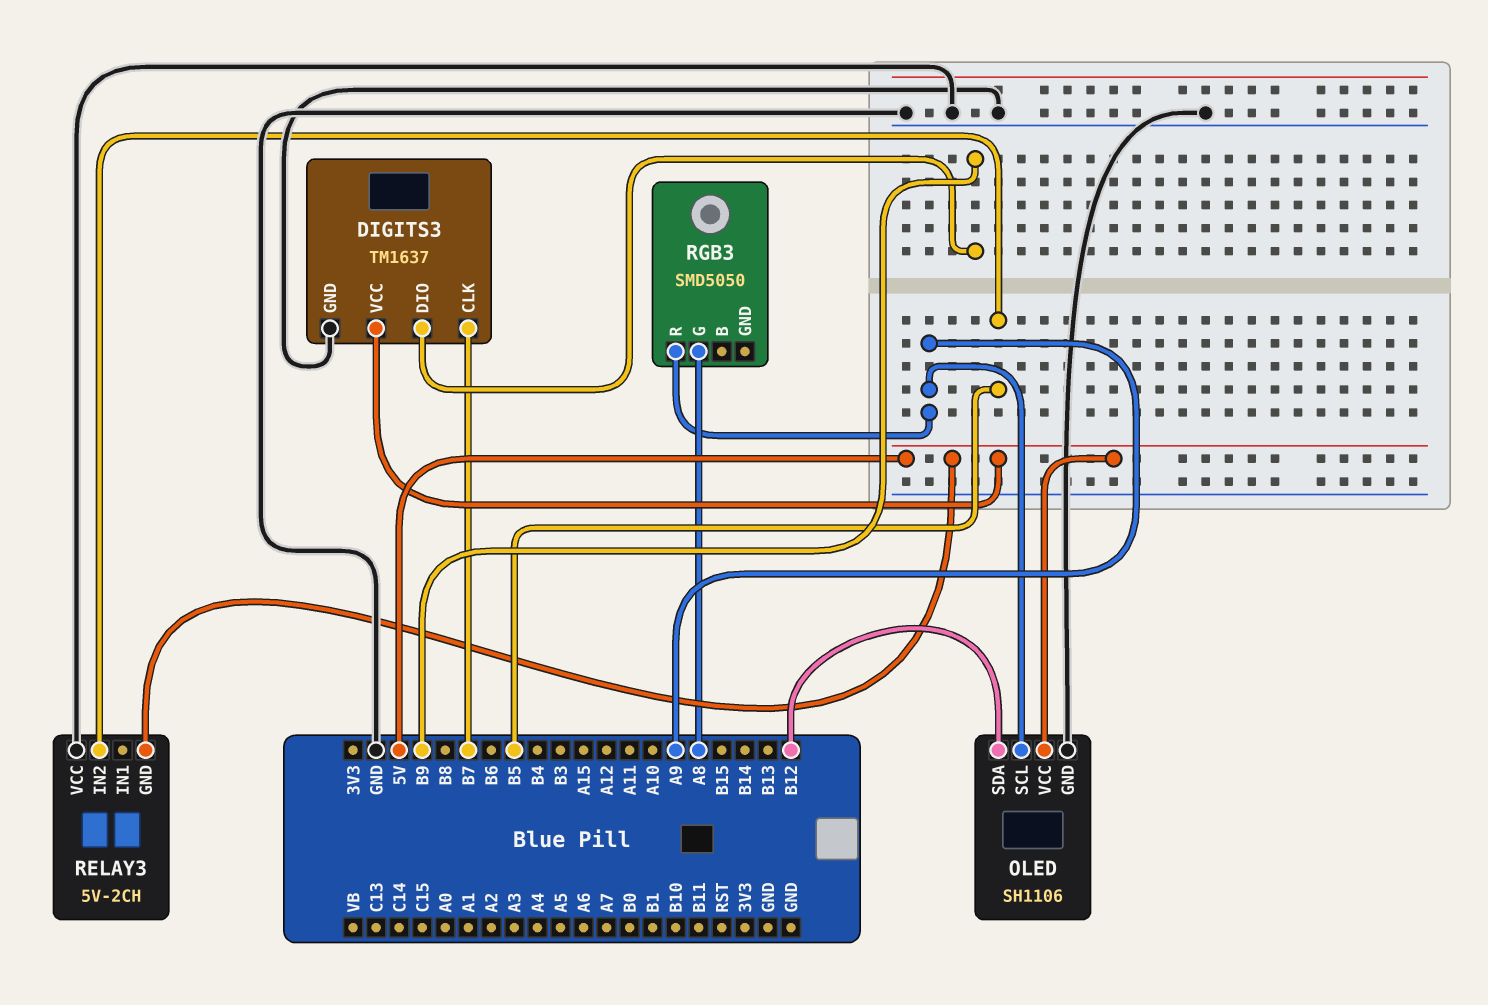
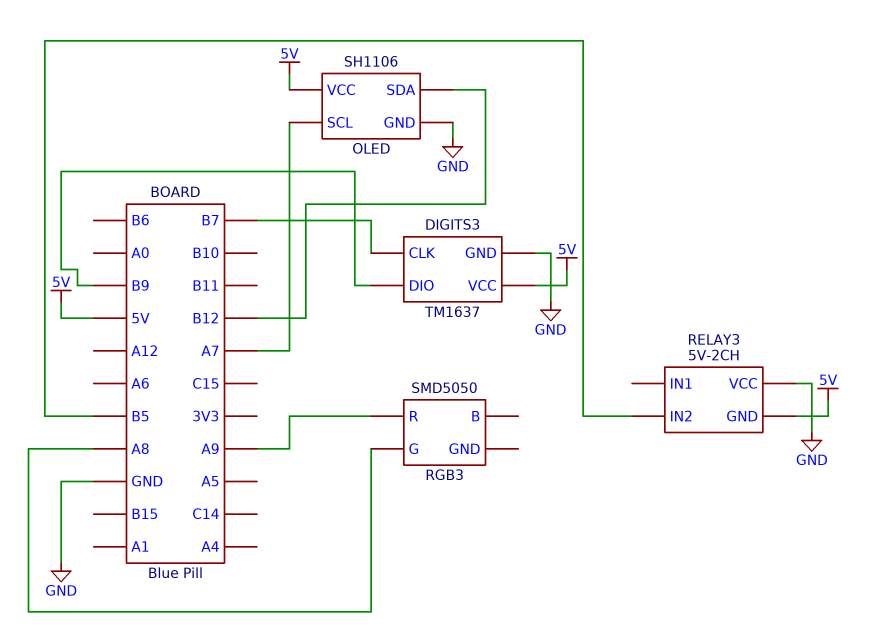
OLED pin SCL: A9 -> A7

